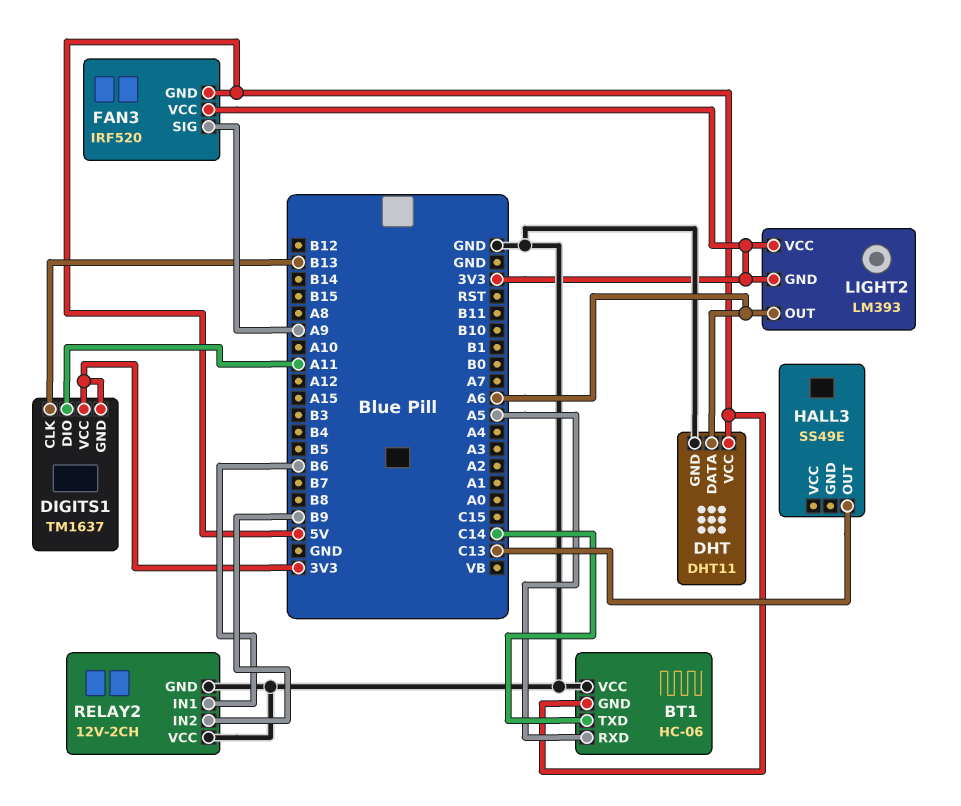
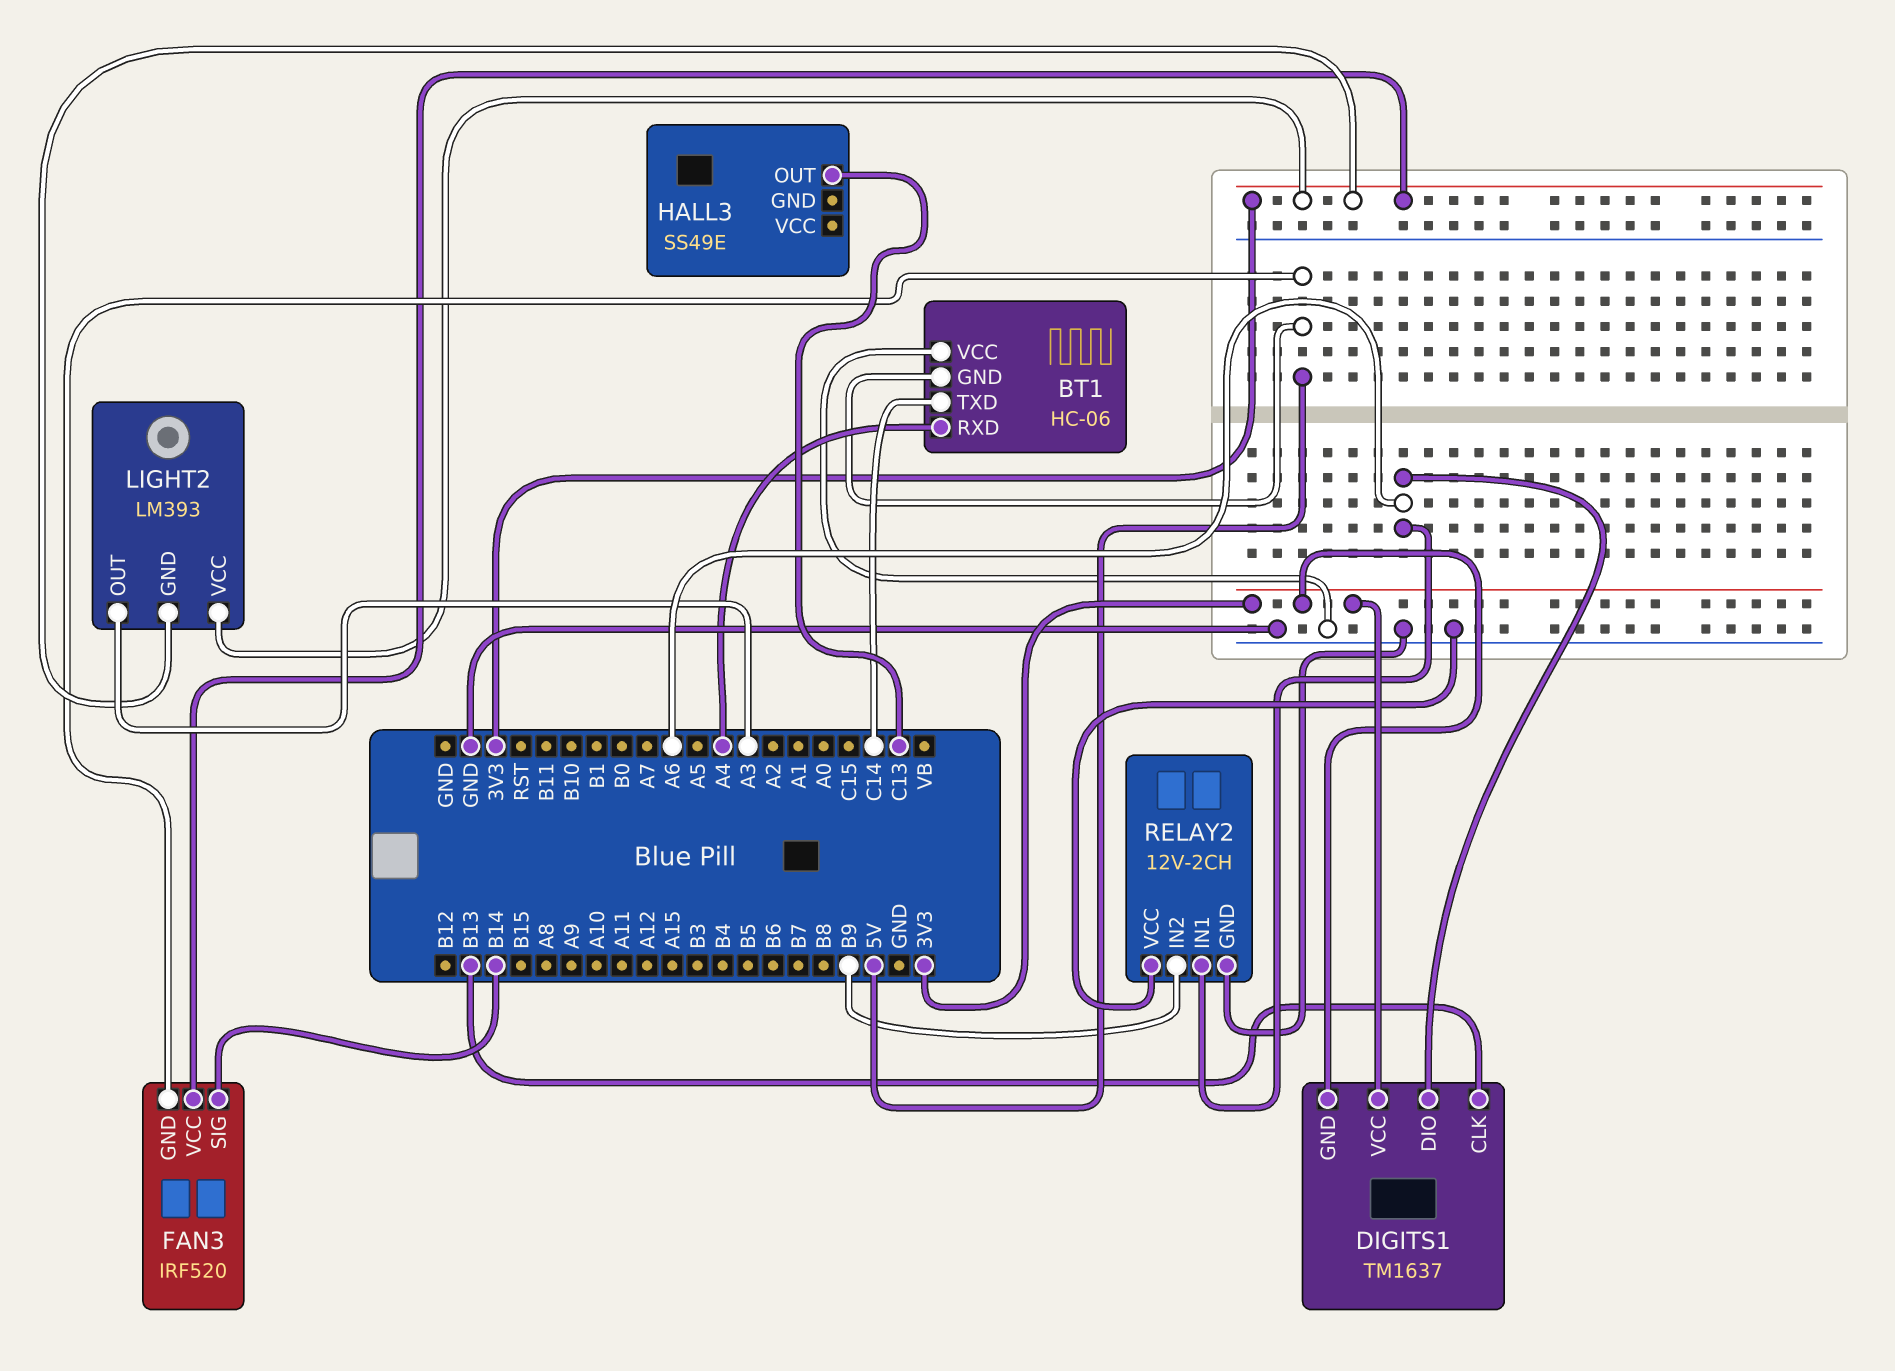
BT1 pin RXD: A5 -> A4
DHT: DHT11 -> none
DHT pin DATA: A6 -> none
DHT pin GND: GND -> none
DHT pin VCC: 5V -> none
DIGITS1 pin DIO: A11 -> A6
FAN3 pin SIG: A9 -> B14
LIGHT2 pin OUT: A6 -> A3
RELAY2 pin IN1: B6 -> A6

